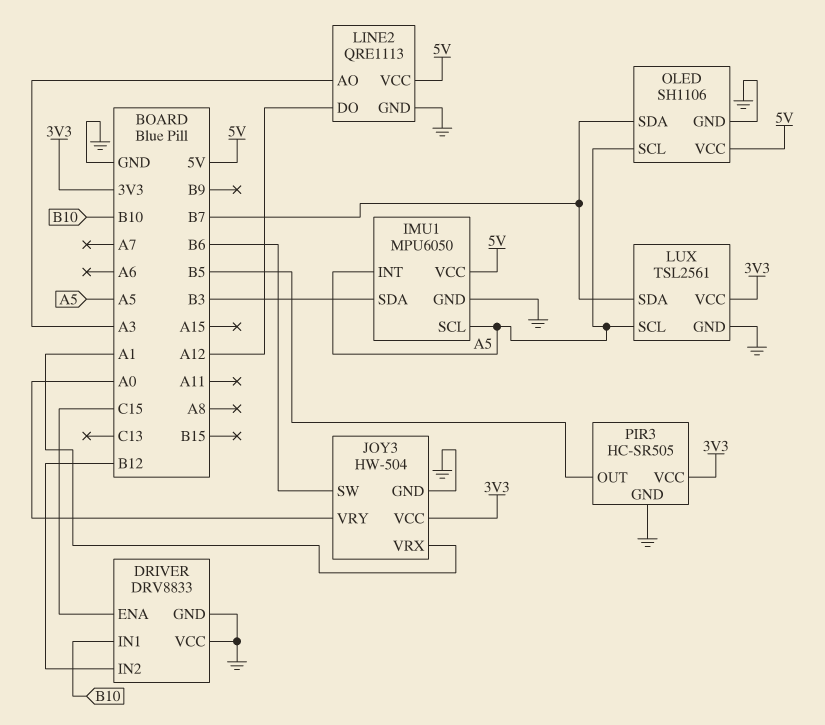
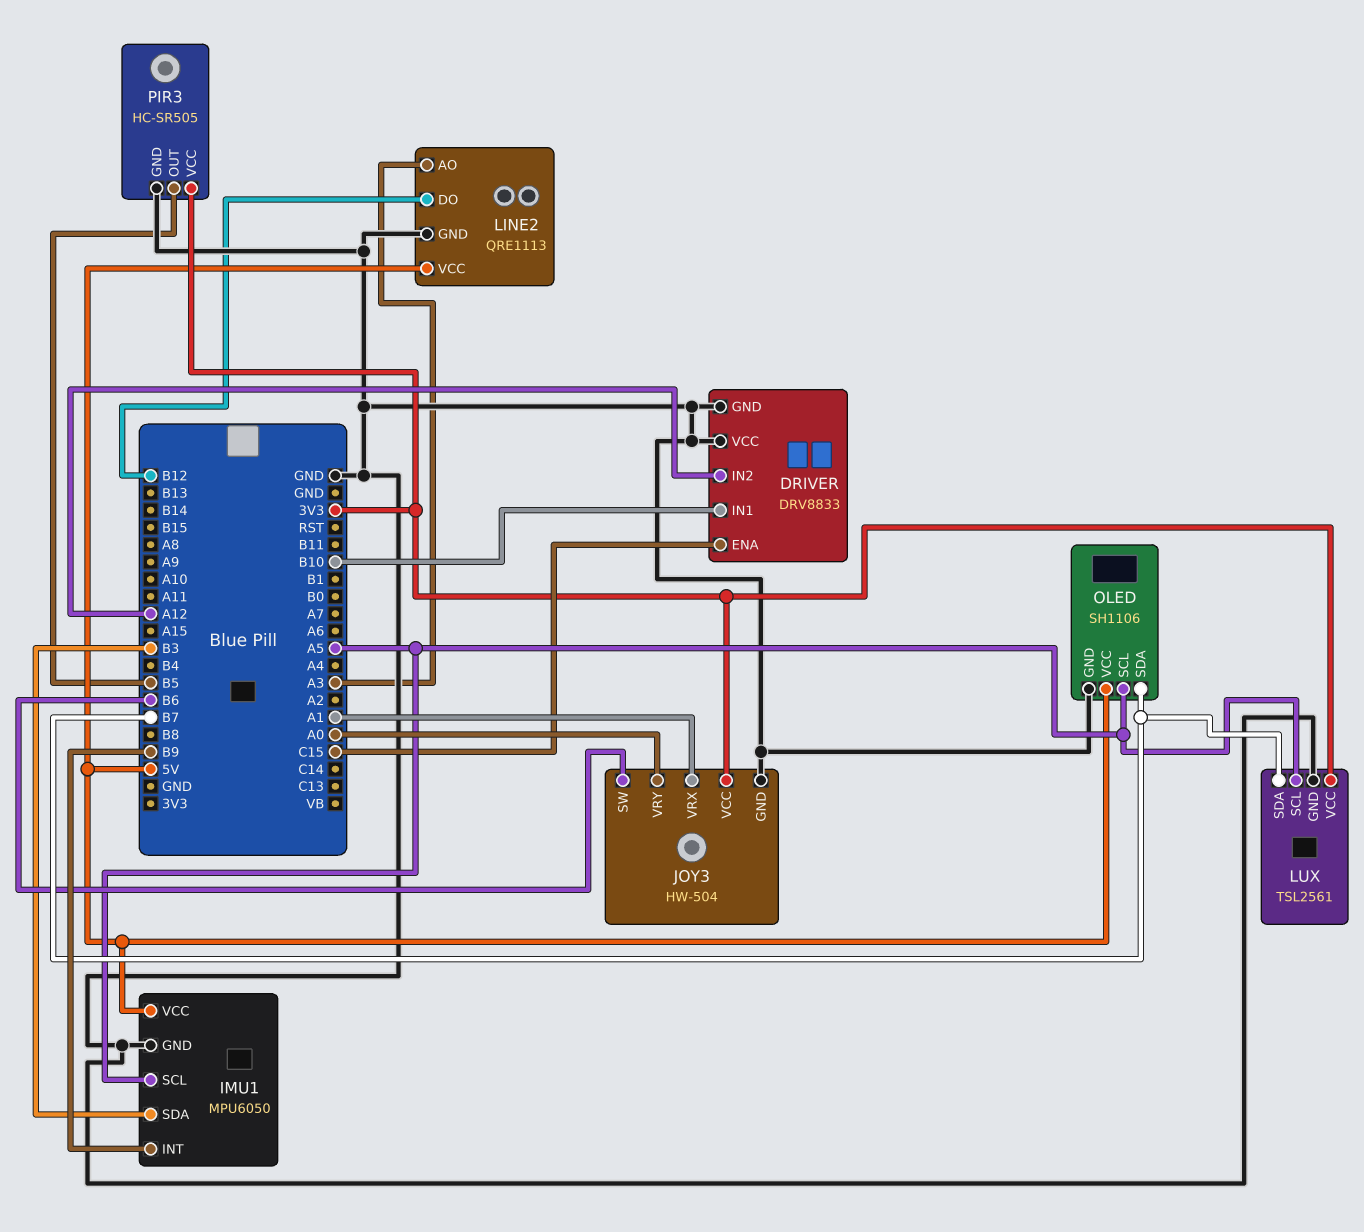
DRIVER pin IN2: B12 -> A12
IMU1 pin INT: A5 -> B9
LINE2 pin DO: A12 -> B12

